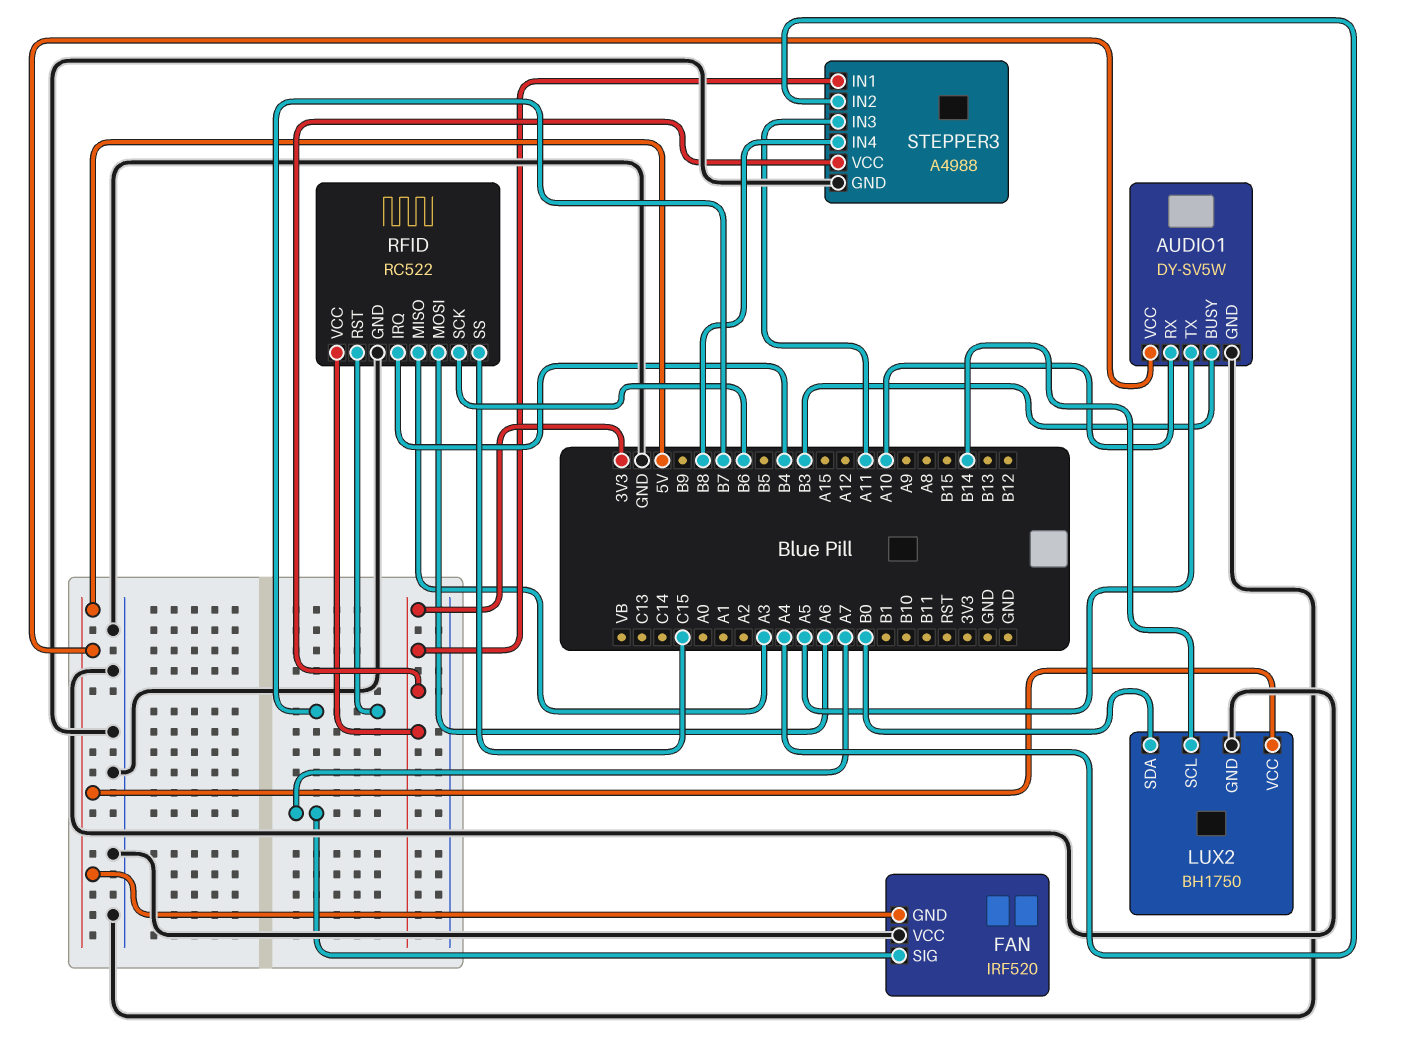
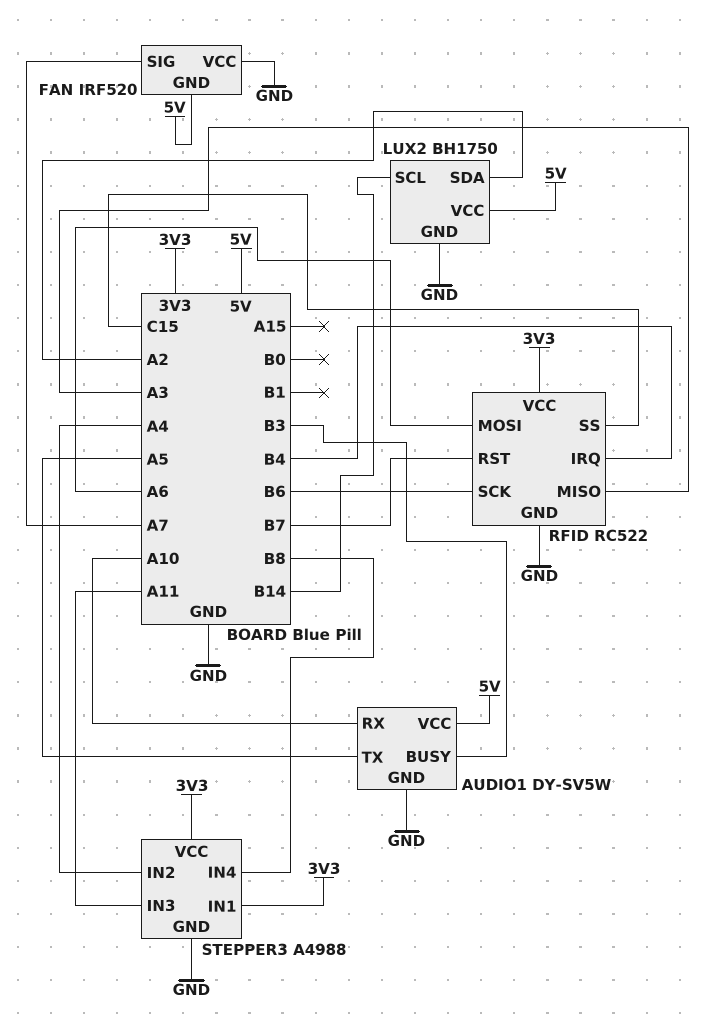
LUX2 pin SDA: B0 -> A2

